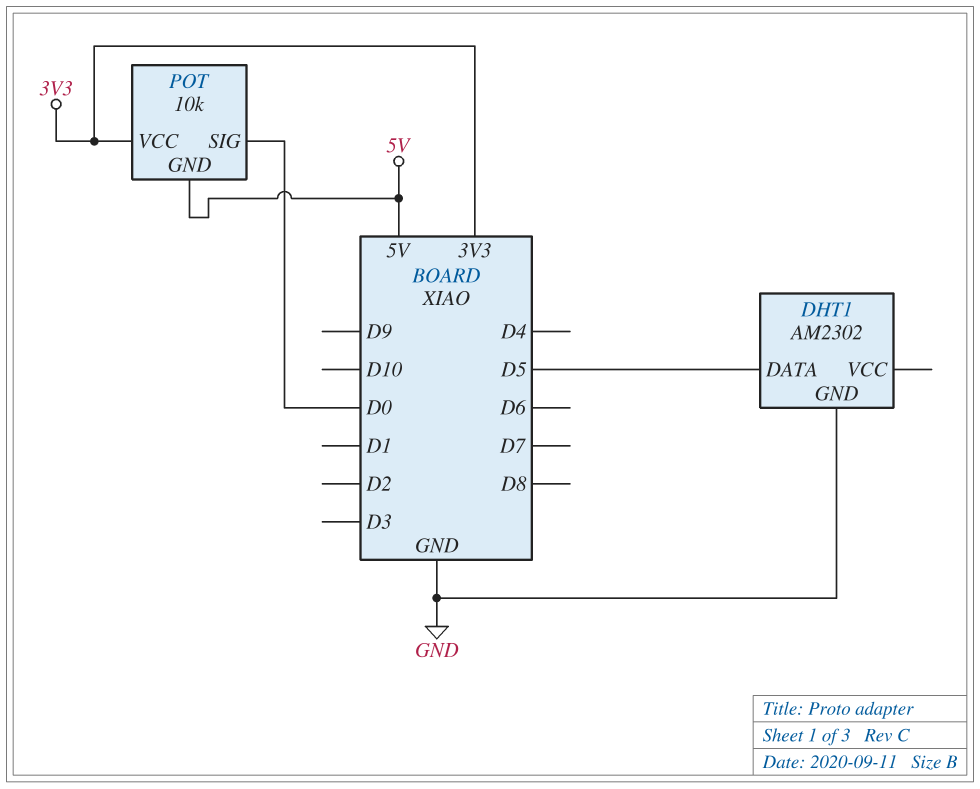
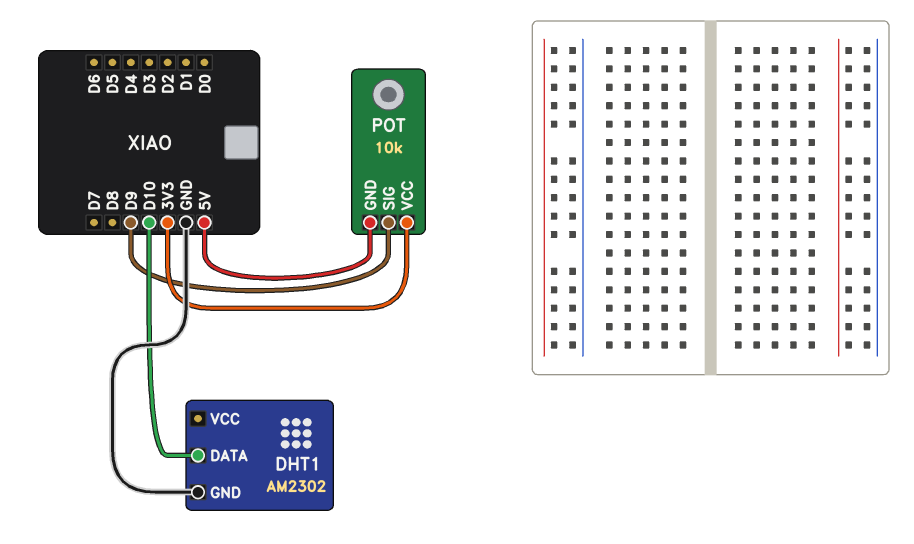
DHT1 pin DATA: D5 -> D10
POT pin SIG: D0 -> D9

